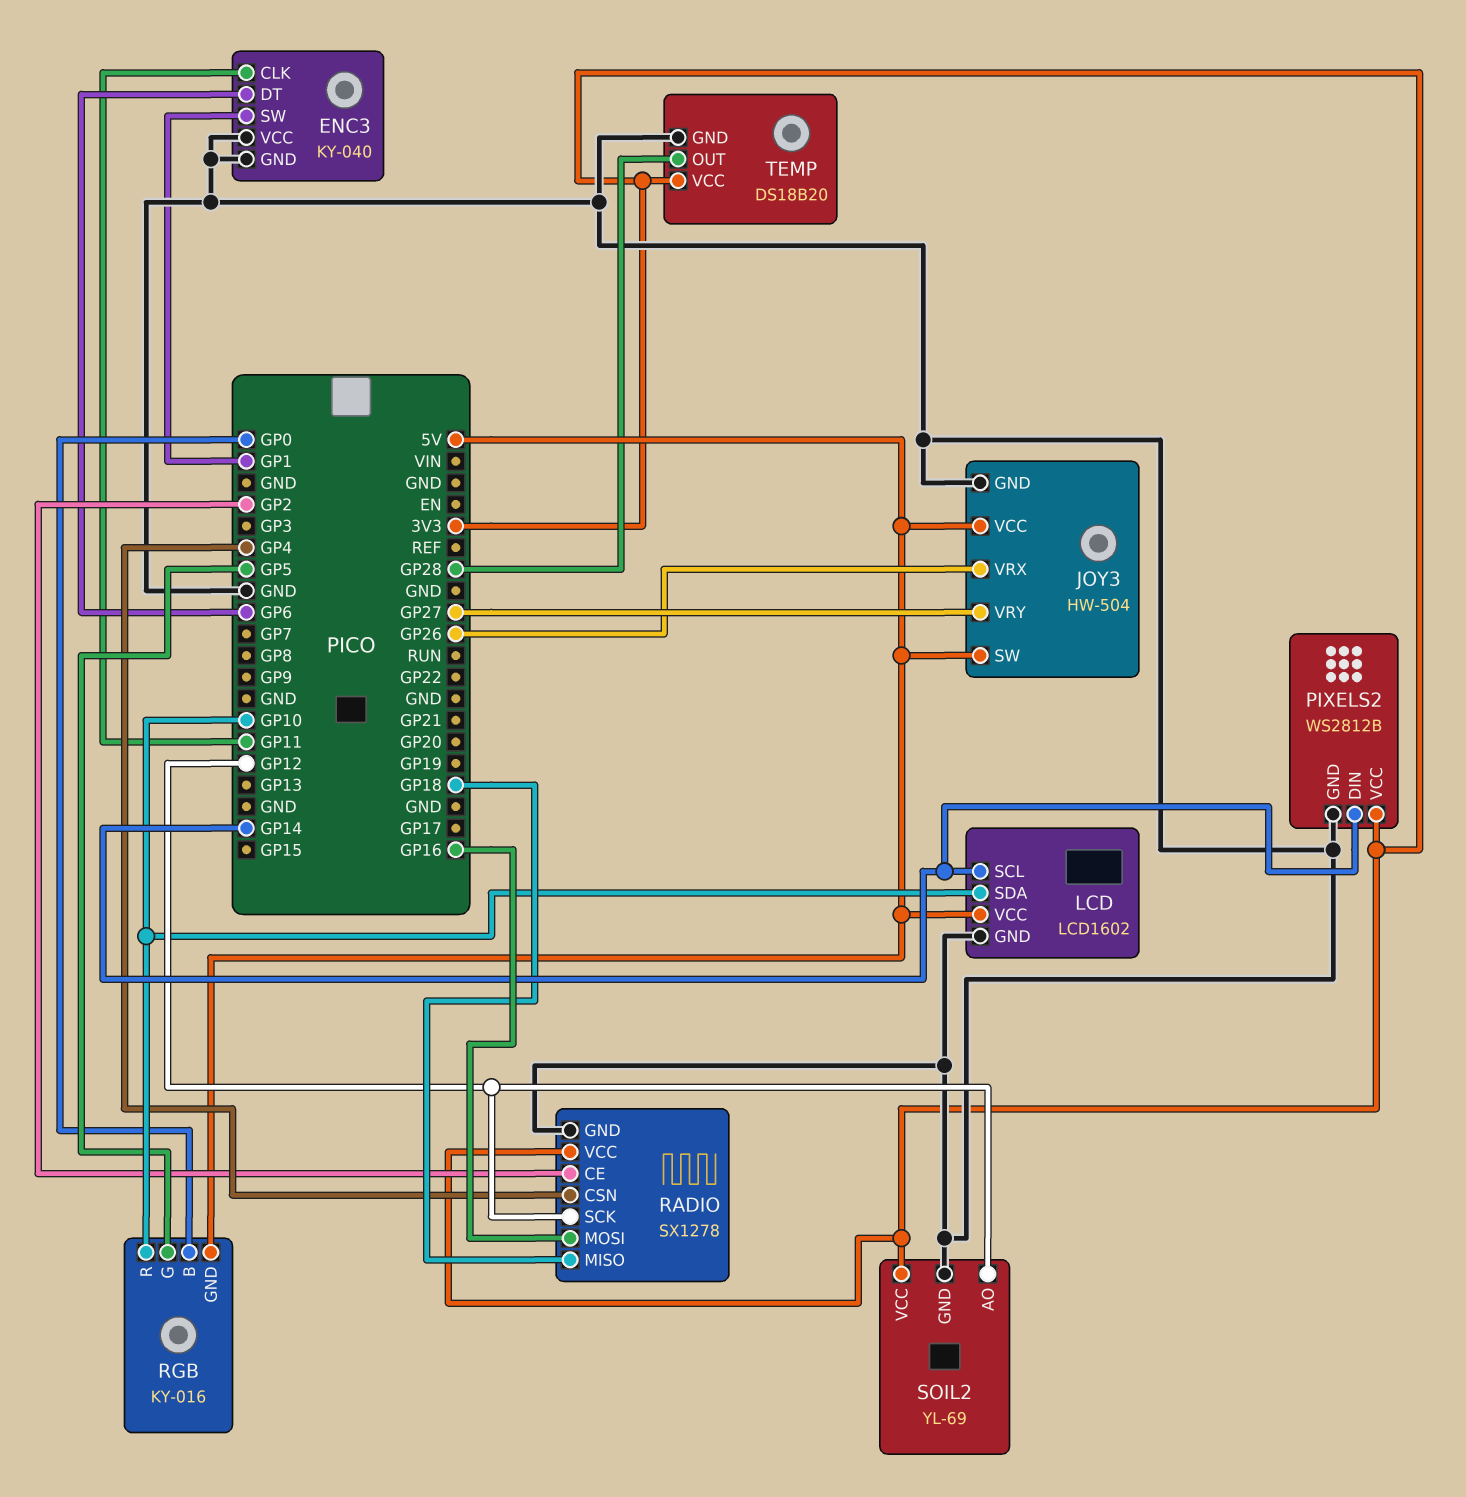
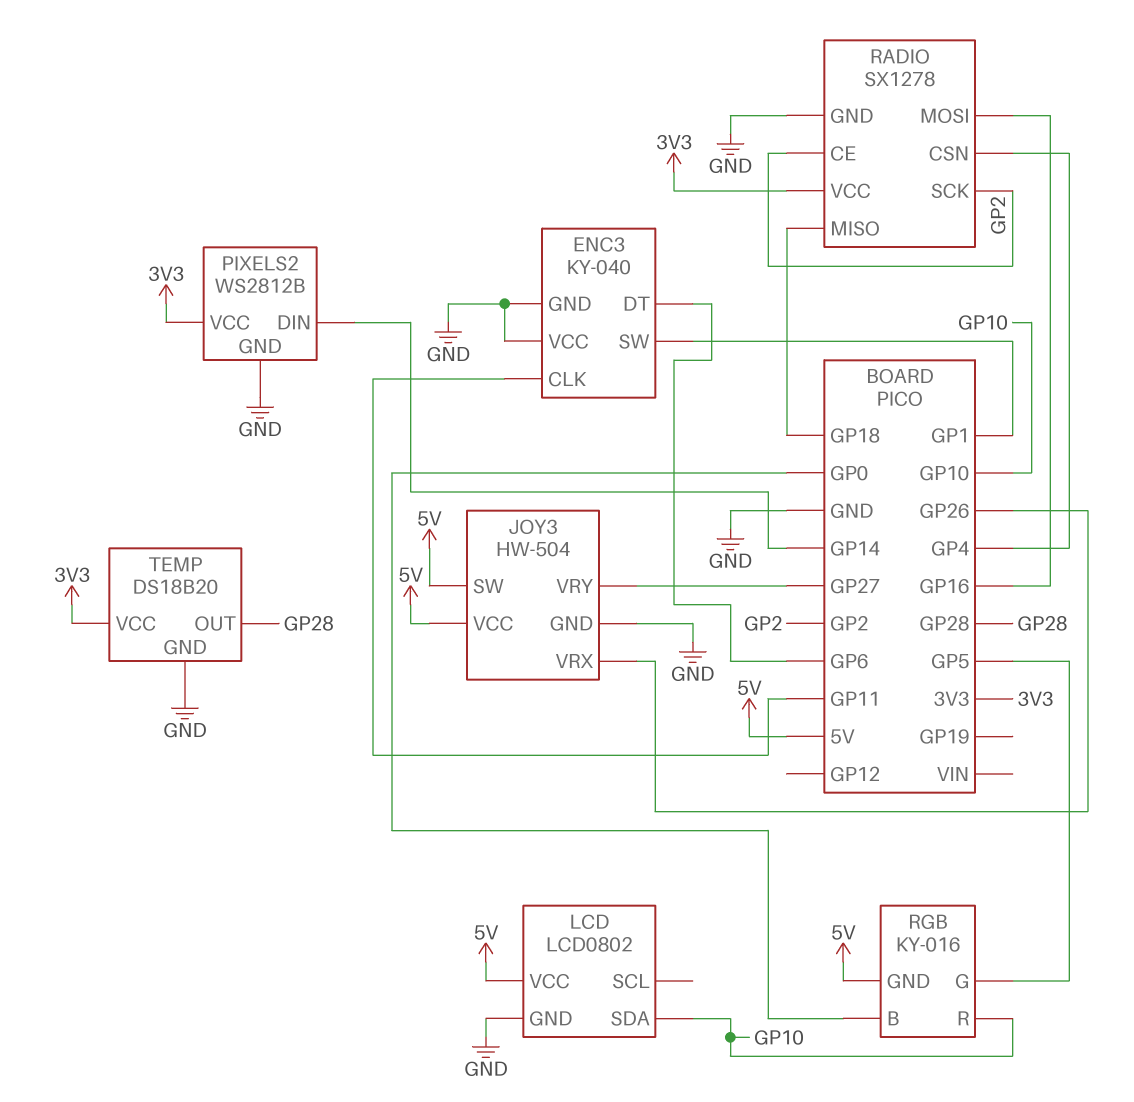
LCD: LCD1602 -> LCD0802
LCD pin SCL: GP14 -> none
RADIO pin SCK: GP12 -> GP2
SOIL2: YL-69 -> none
SOIL2 pin AO: GP12 -> none
SOIL2 pin GND: GND -> none
SOIL2 pin VCC: 3V3 -> none

